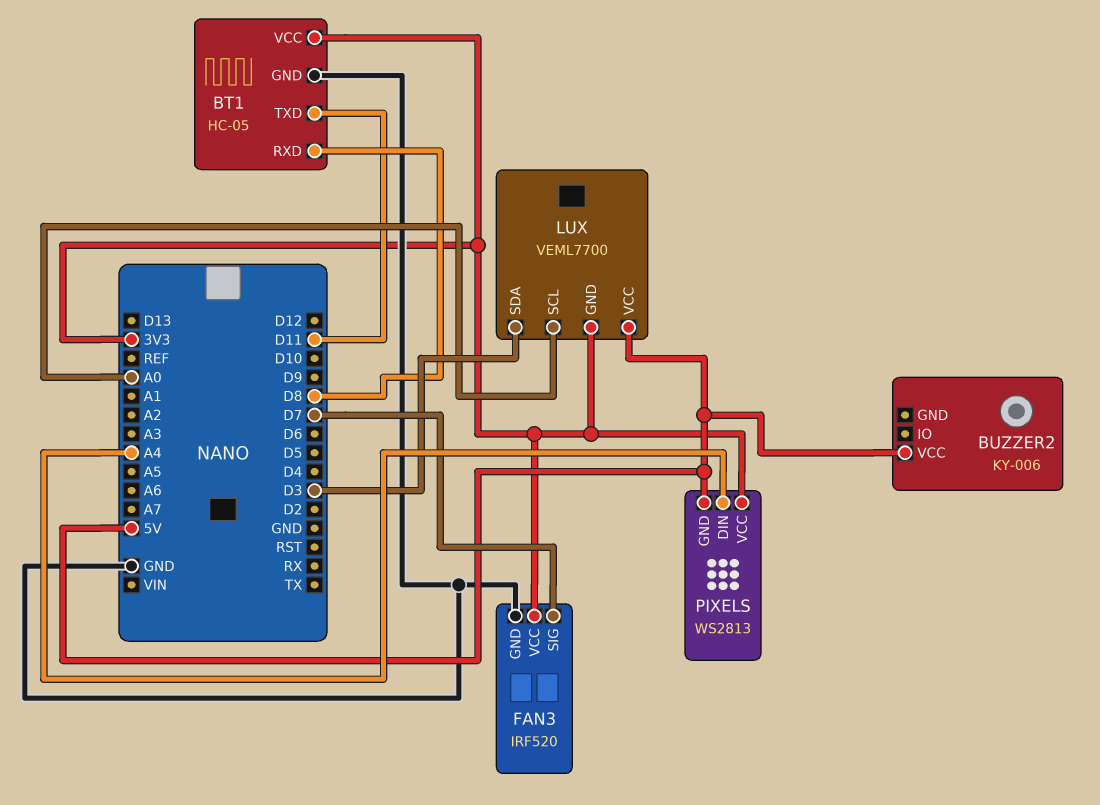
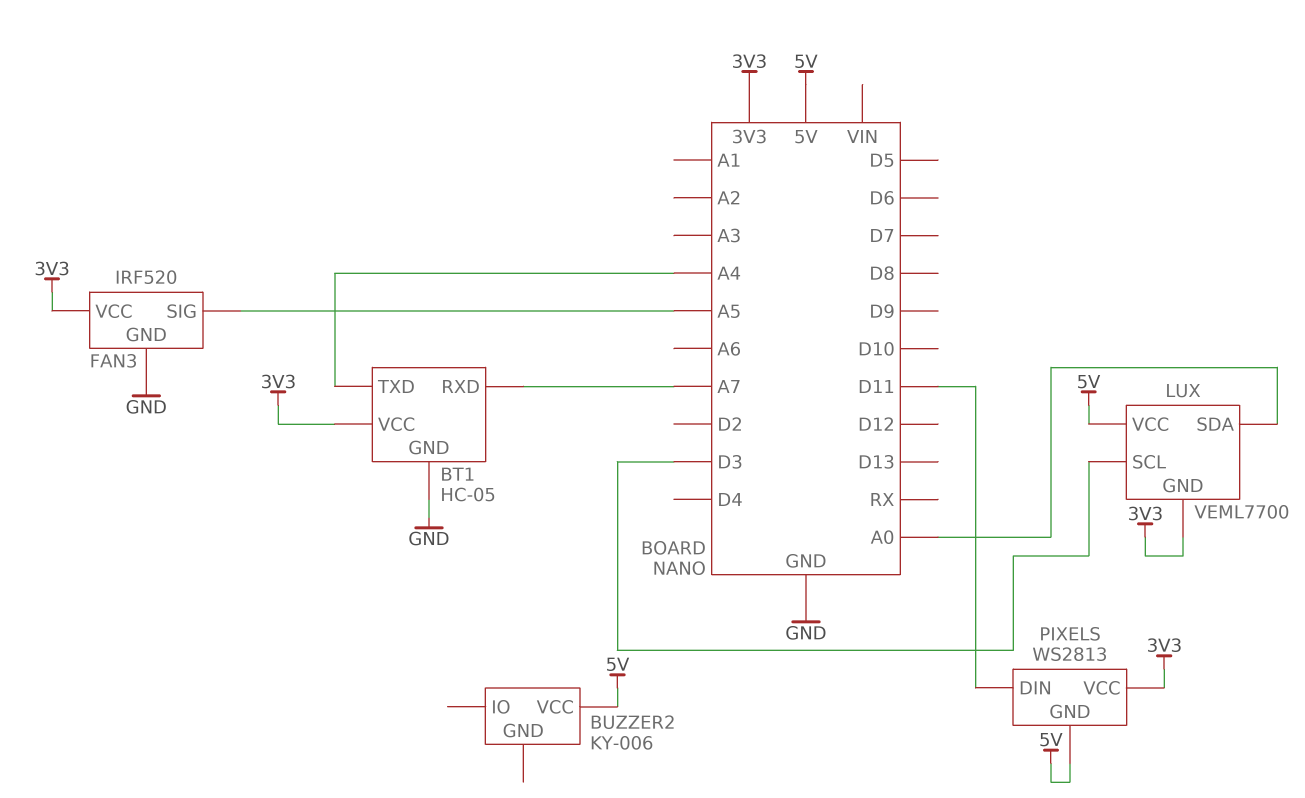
BT1 pin RXD: D8 -> A7
BT1 pin TXD: D11 -> A4
FAN3 pin SIG: D7 -> A5
LUX pin SCL: A0 -> D3
LUX pin SDA: D3 -> A0
PIXELS pin DIN: A4 -> D11

